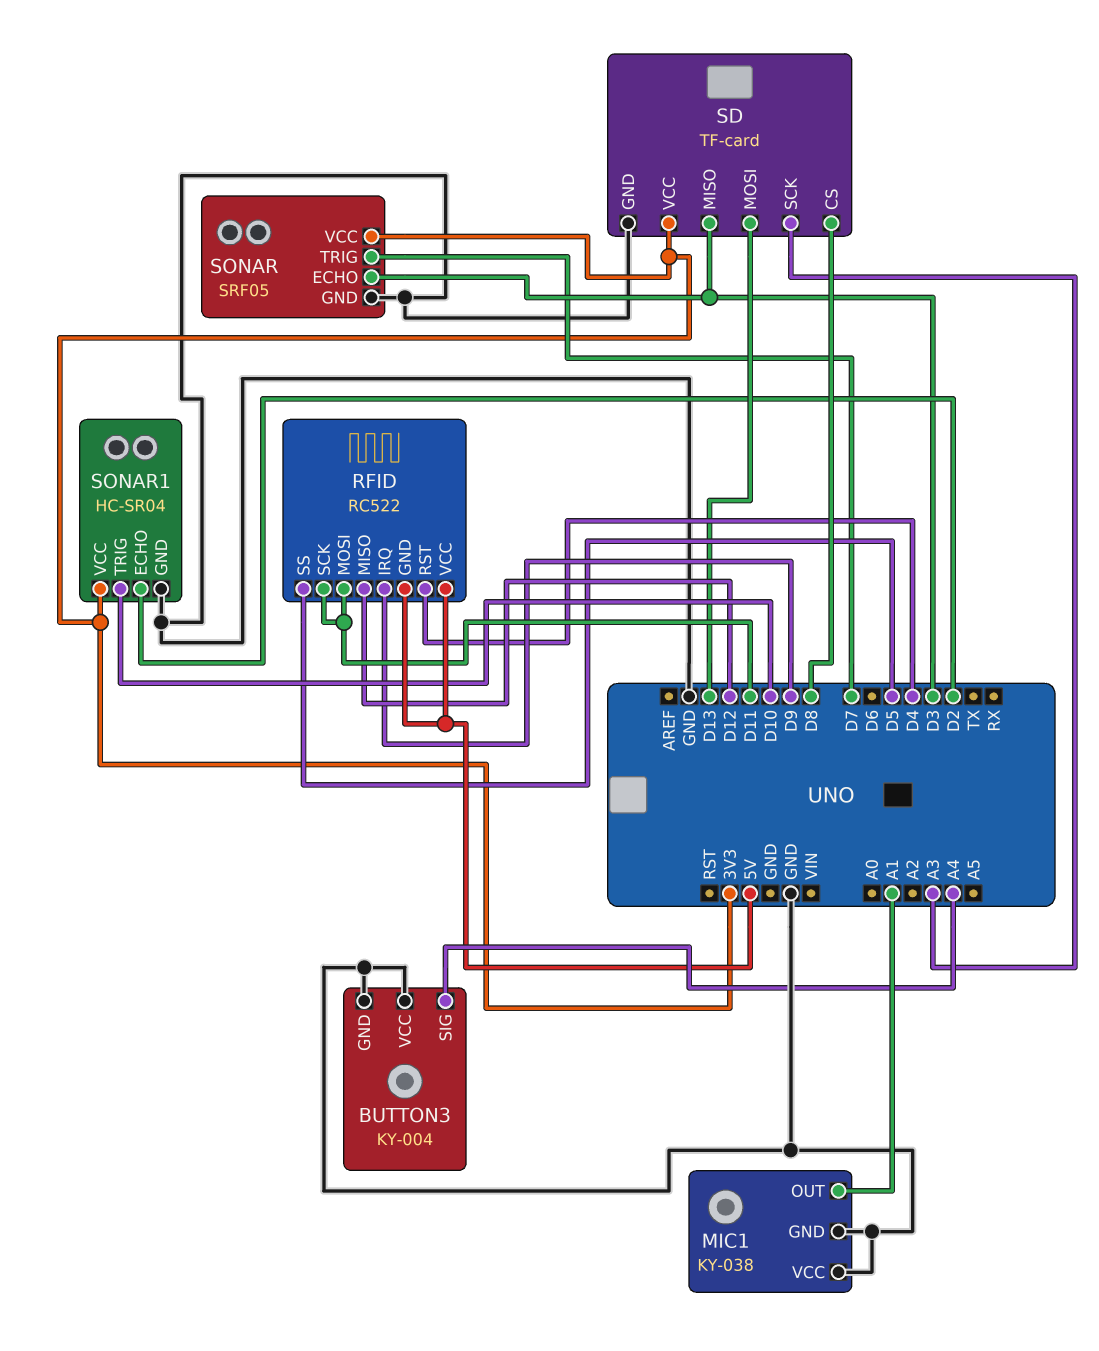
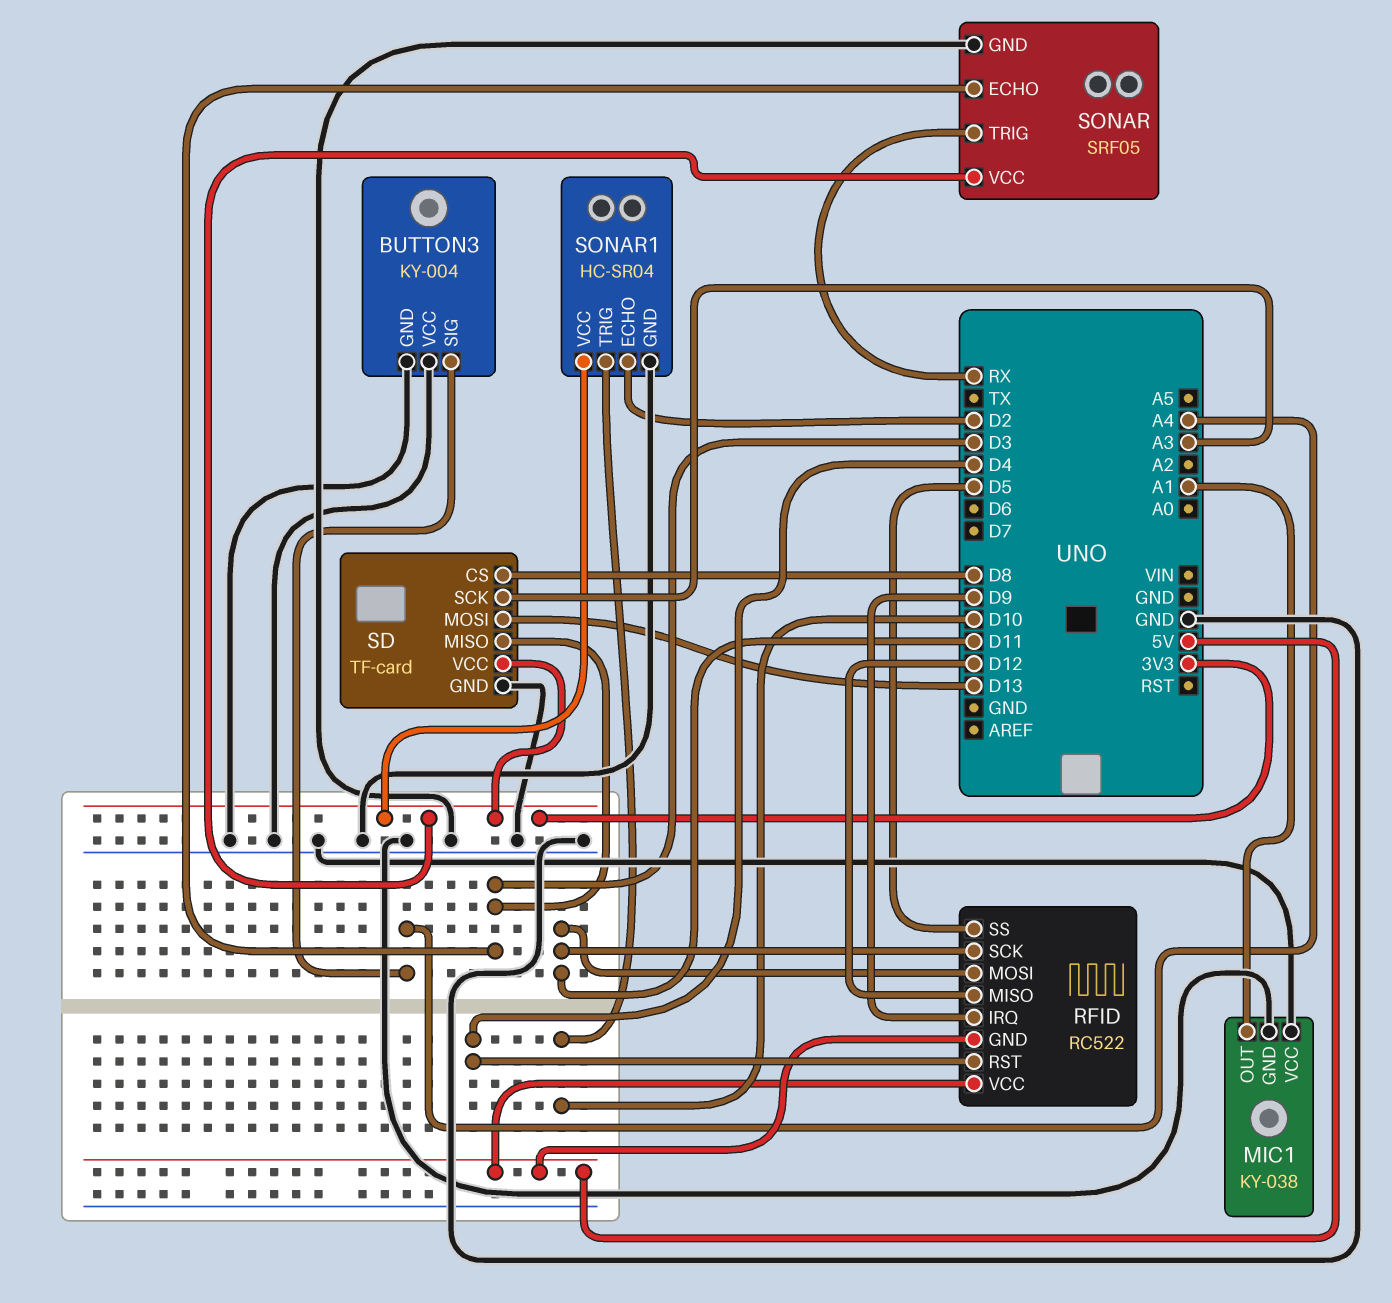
SONAR pin TRIG: D7 -> RX

